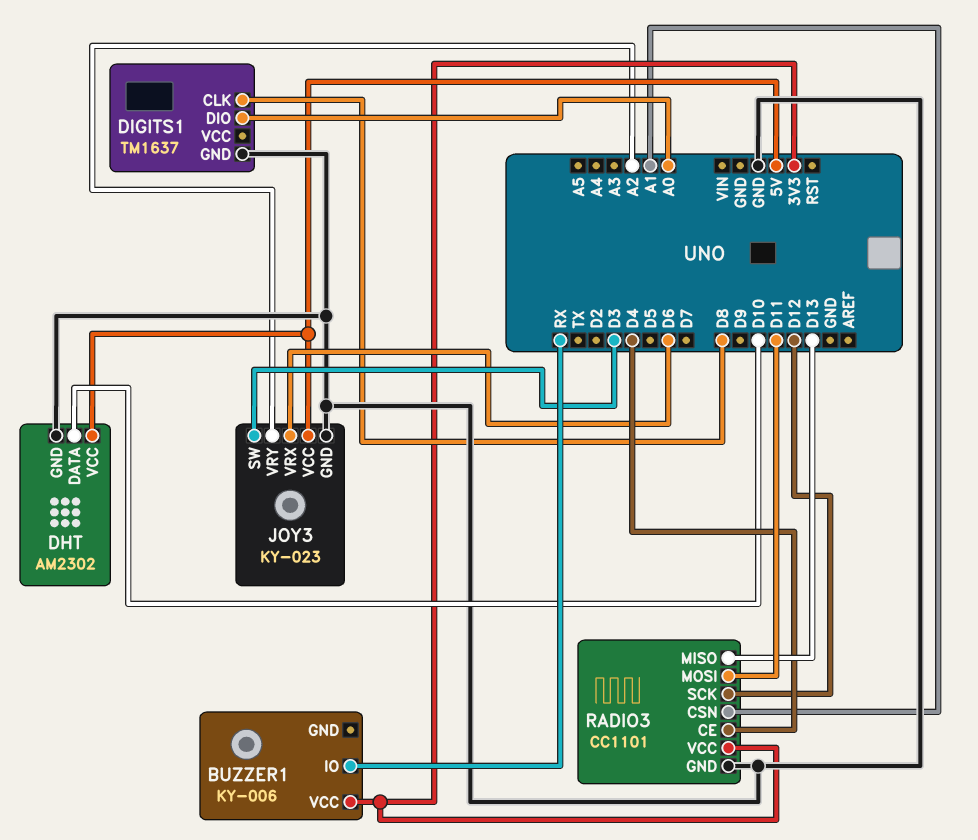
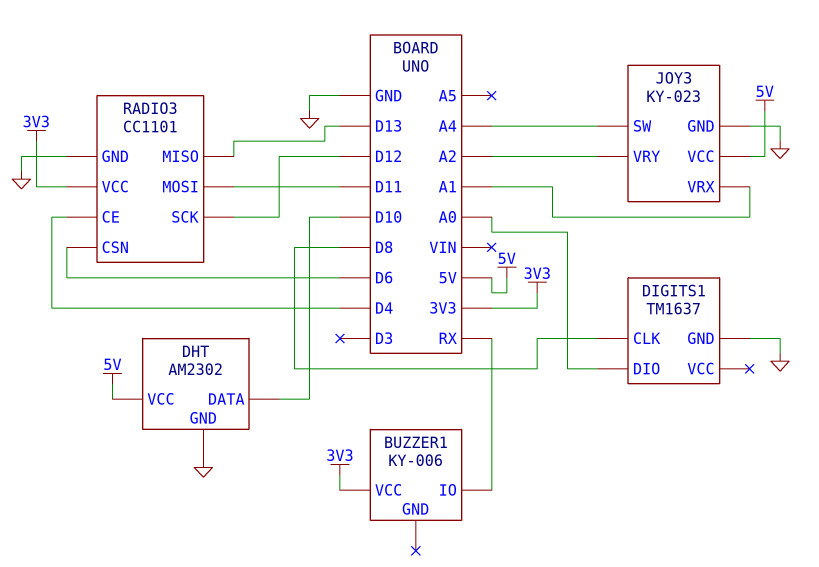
JOY3 pin SW: D3 -> A4
JOY3 pin VRX: D6 -> A1
RADIO3 pin CSN: A1 -> D6

